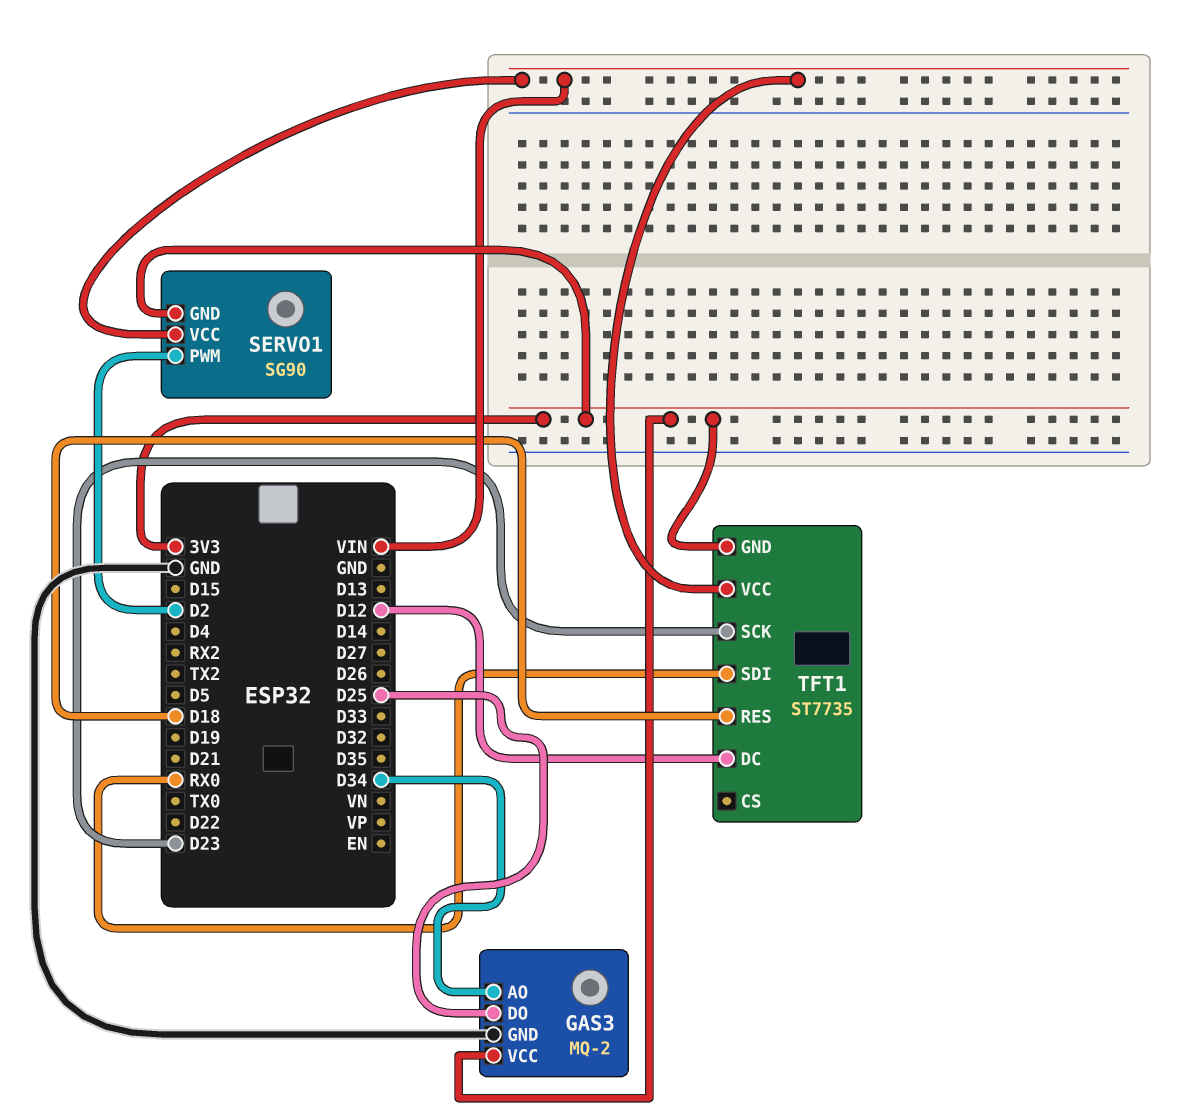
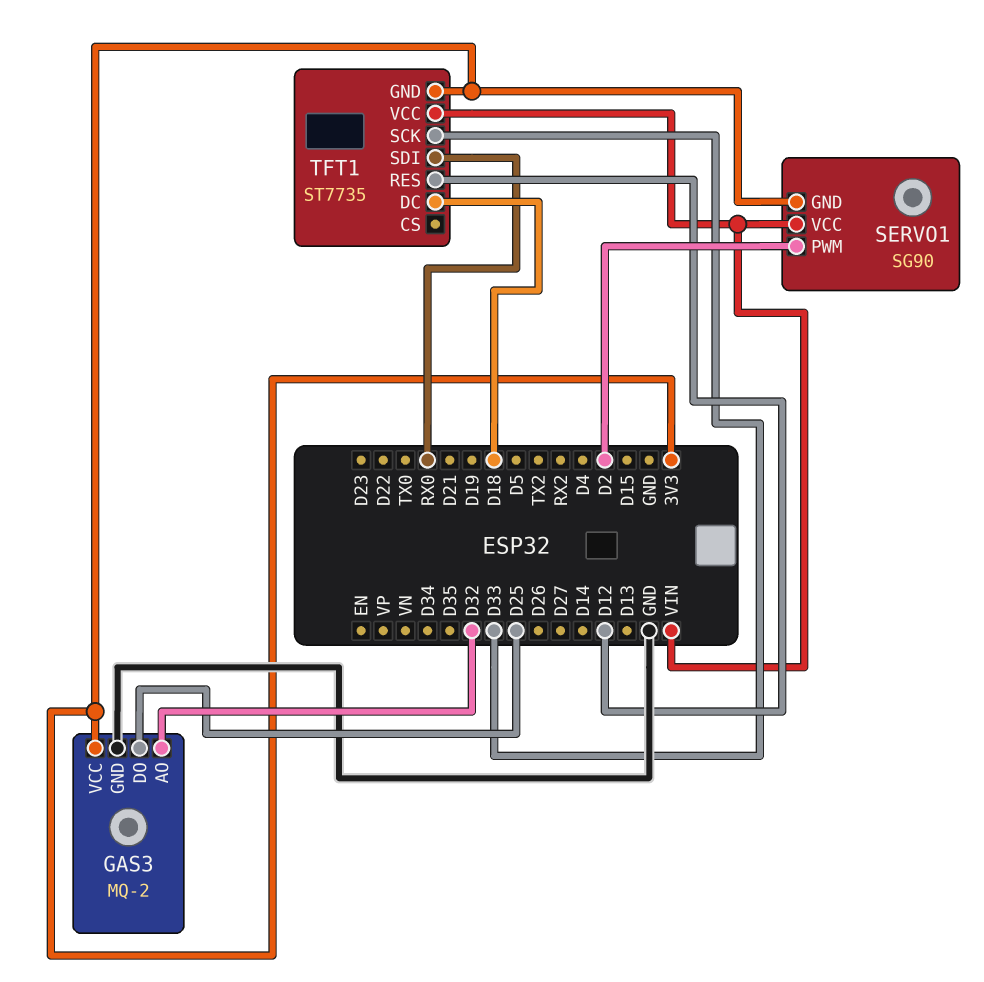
GAS3 pin AO: D34 -> D32
TFT1 pin DC: D12 -> D18
TFT1 pin RES: D18 -> D12
TFT1 pin SCK: D23 -> D33

